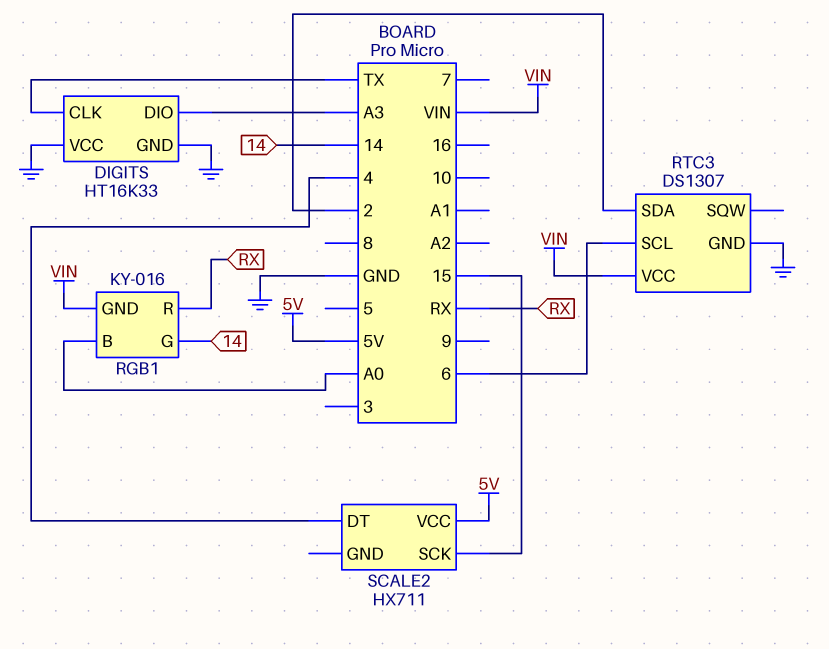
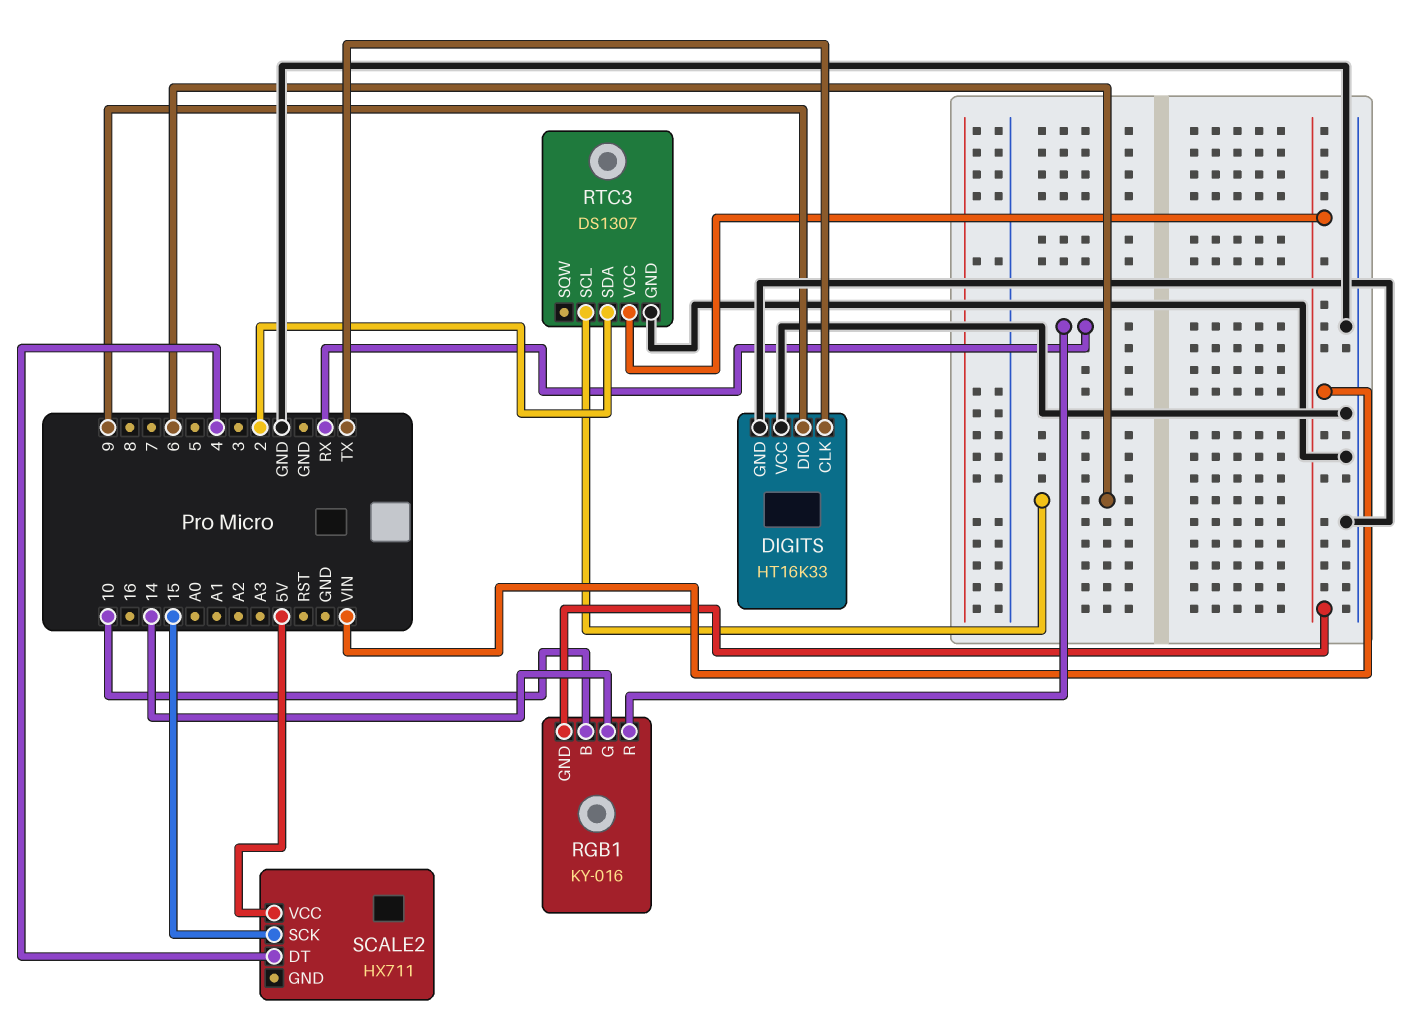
DIGITS pin DIO: A3 -> 9
RGB1 pin B: A0 -> 10

